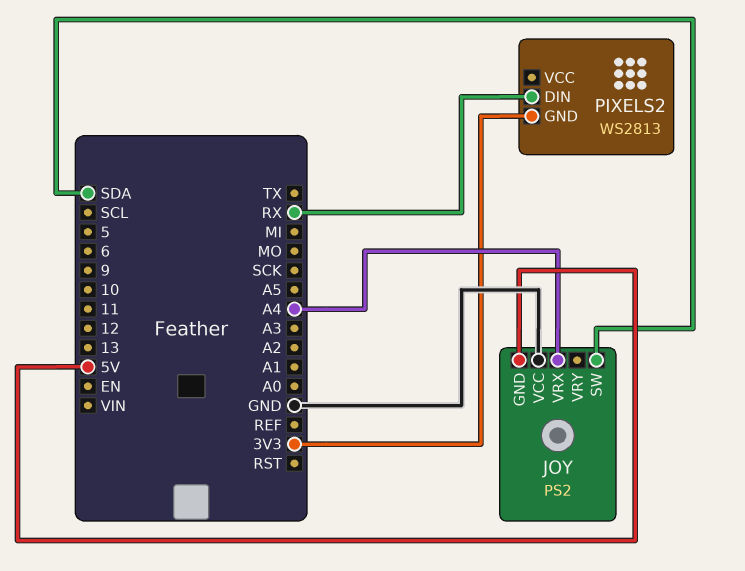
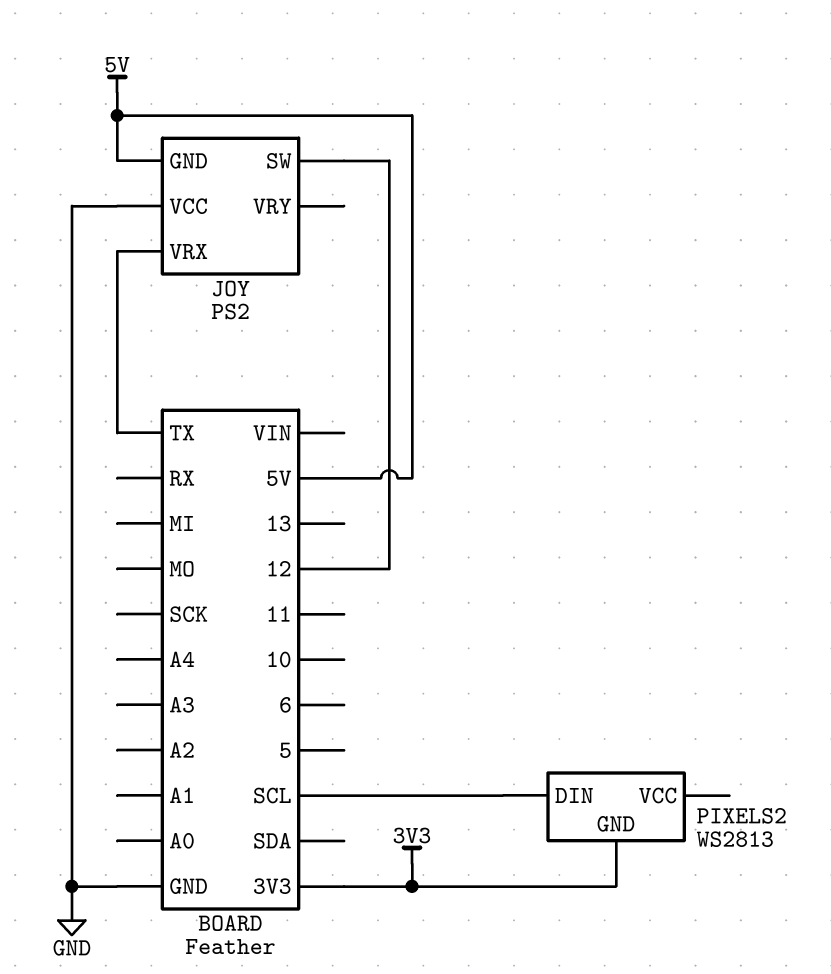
JOY pin SW: SDA -> 12
JOY pin VRX: A4 -> TX
PIXELS2 pin DIN: RX -> SCL

